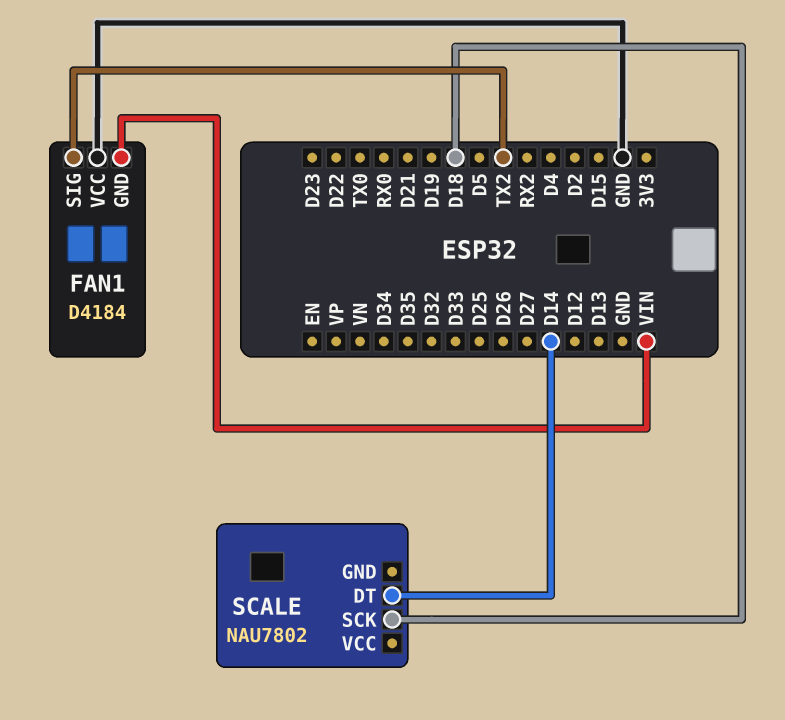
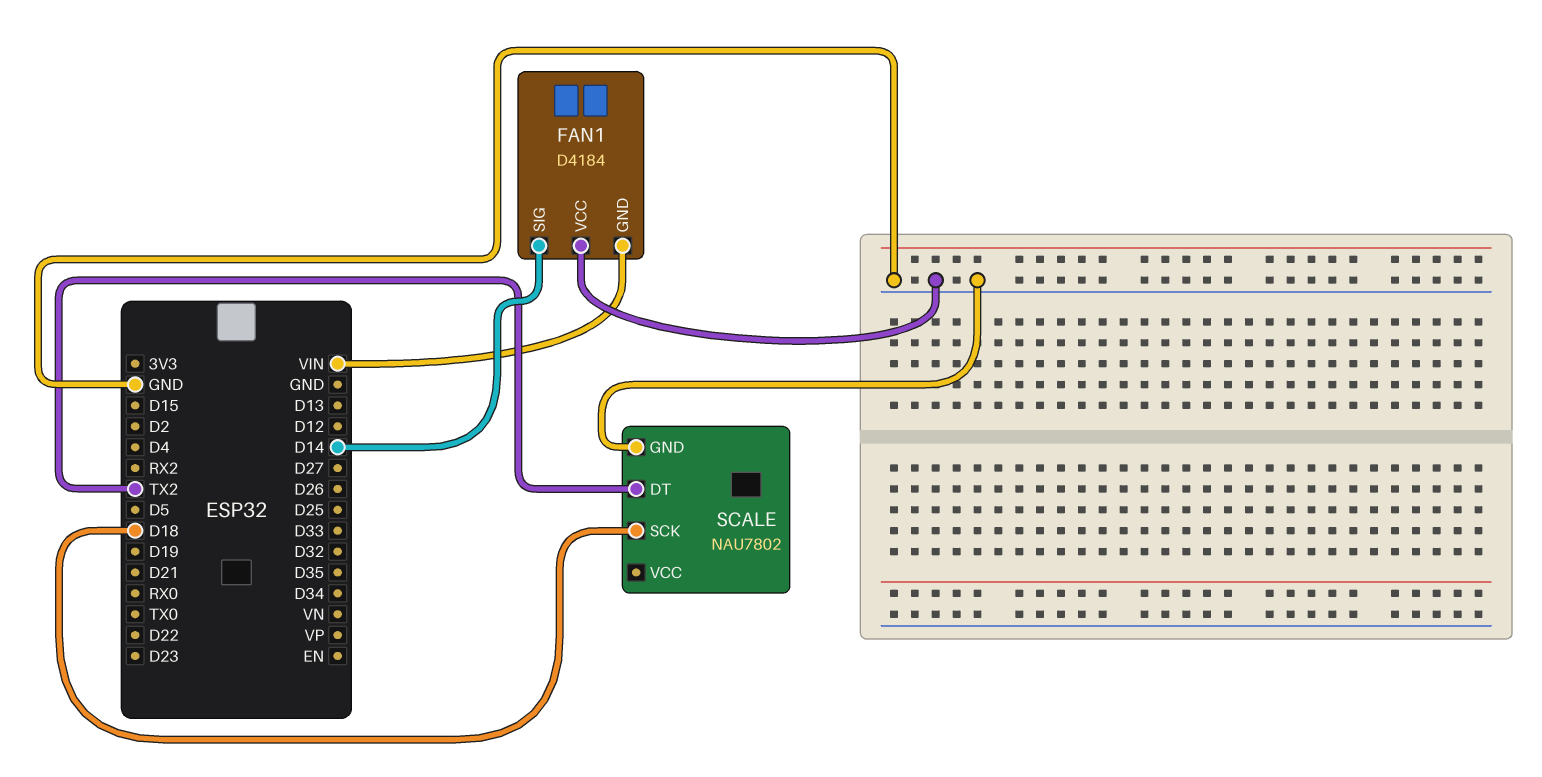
FAN1 pin SIG: TX2 -> D14
SCALE pin DT: D14 -> TX2
SCALE pin GND: none -> GND

